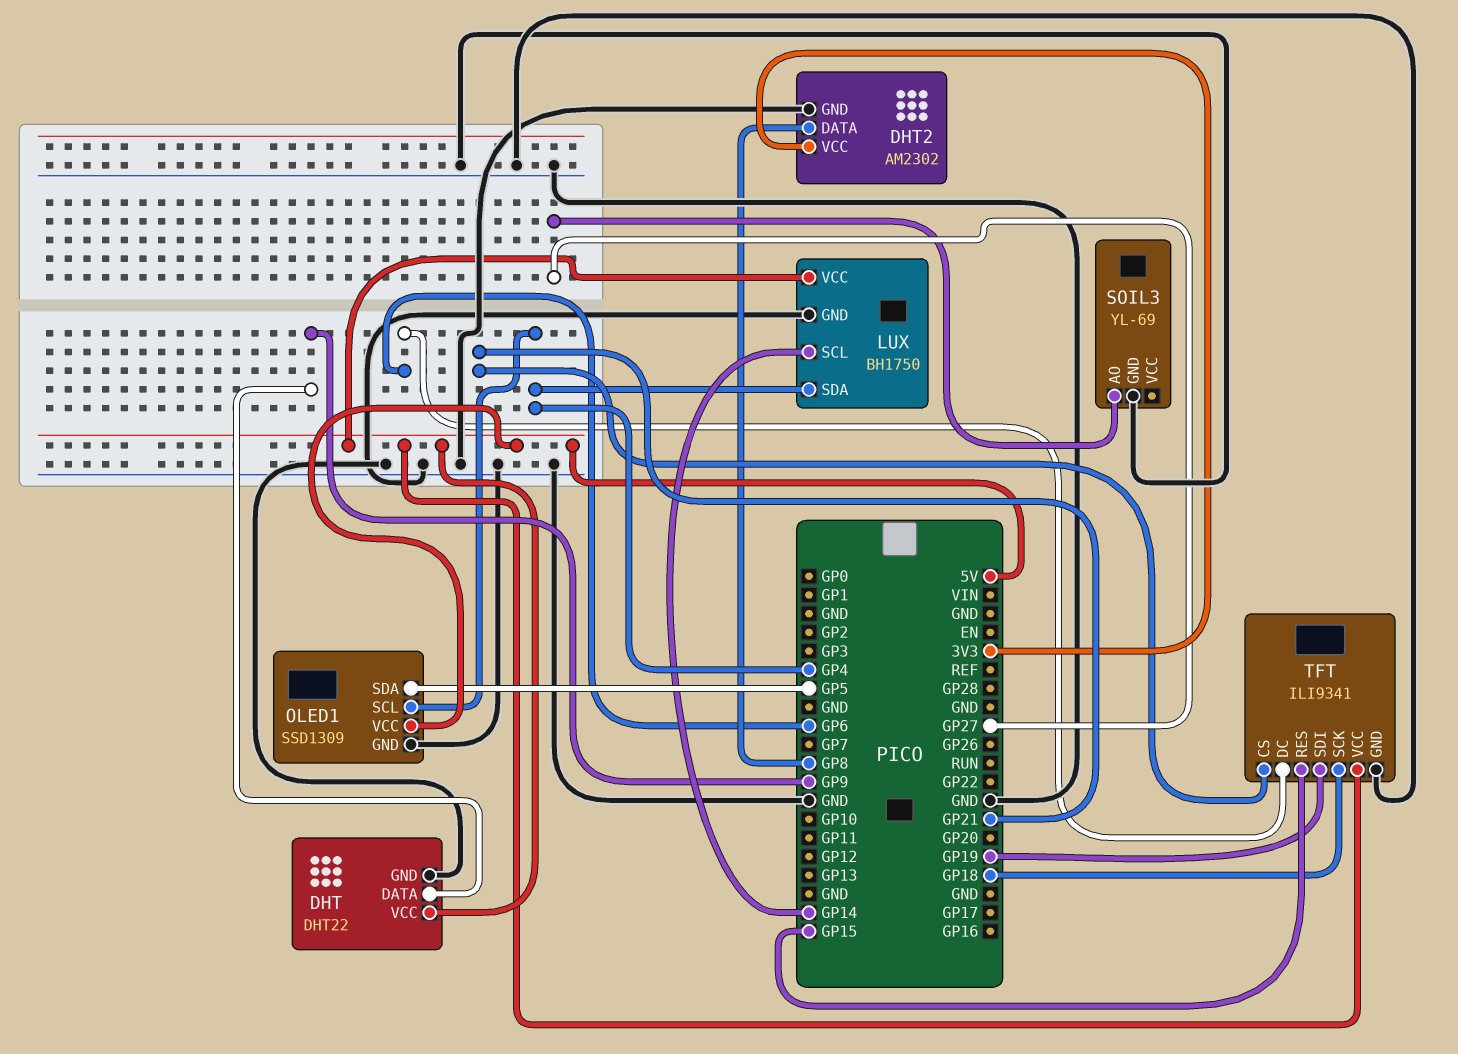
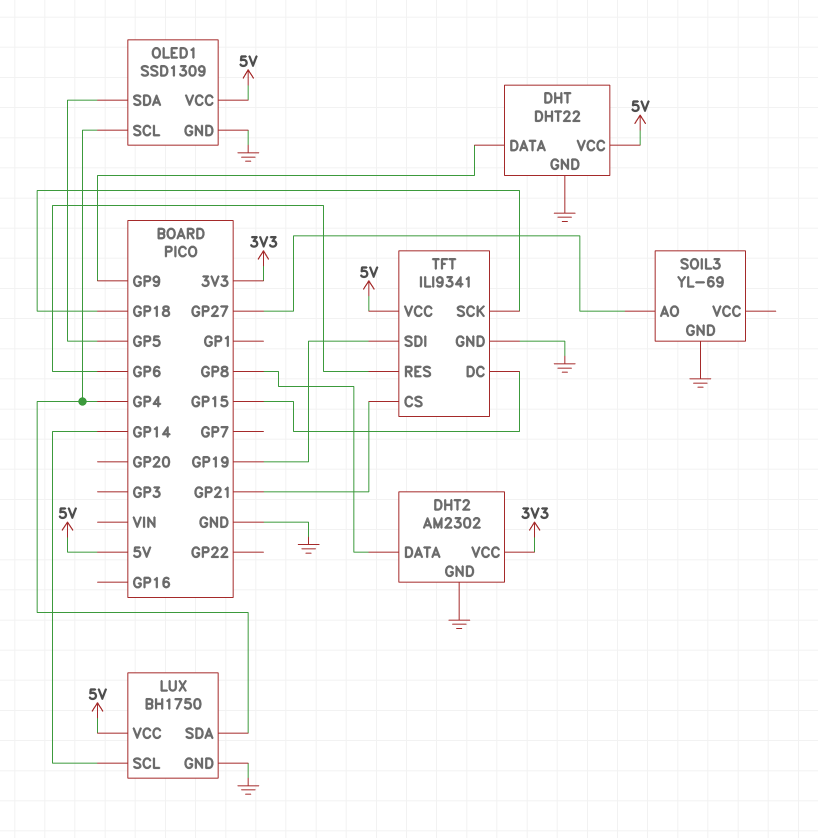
TFT pin DC: GP6 -> GP15
TFT pin RES: GP15 -> GP6

